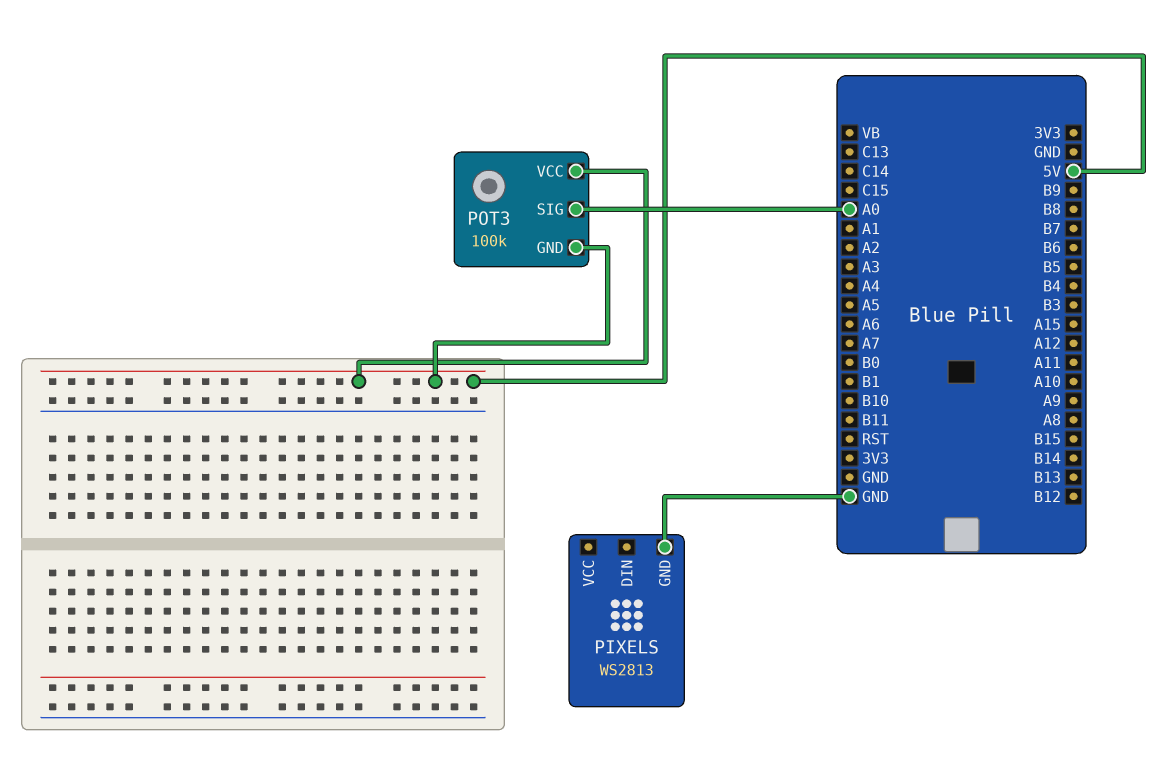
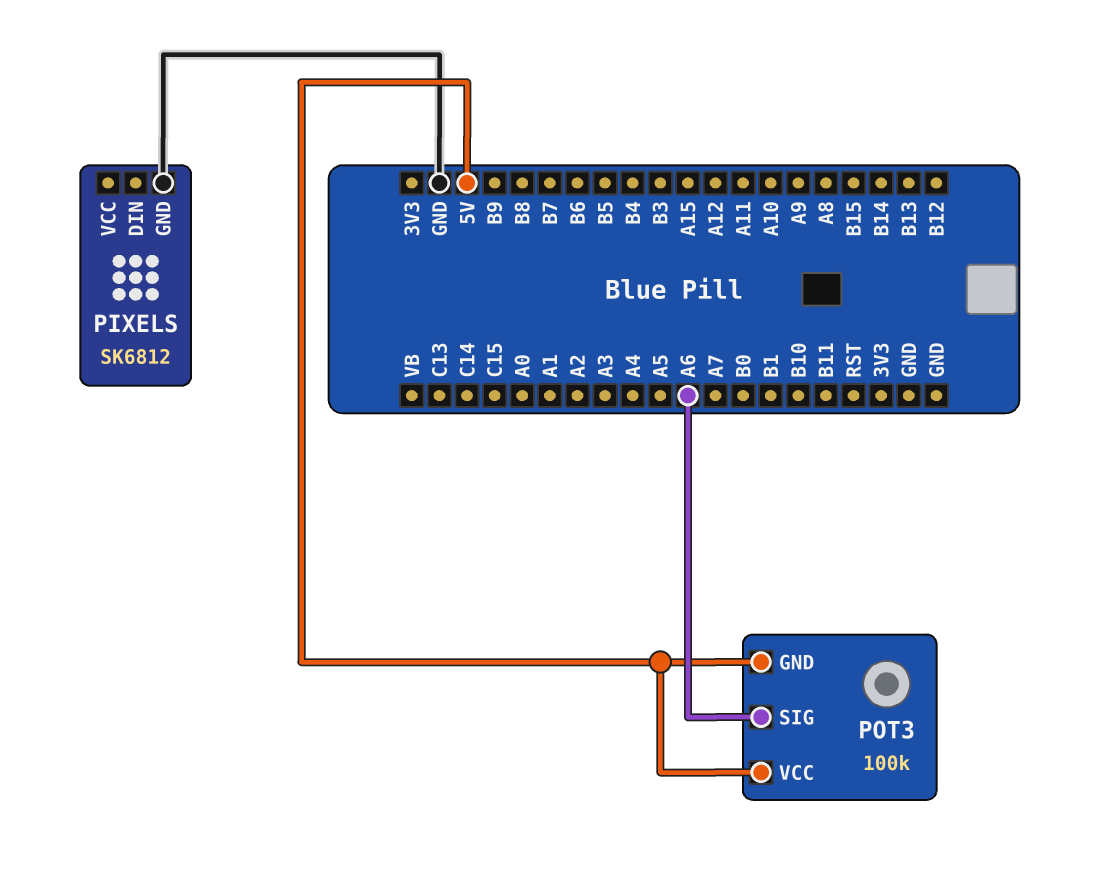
PIXELS: WS2813 -> SK6812
POT3 pin SIG: A0 -> A6

